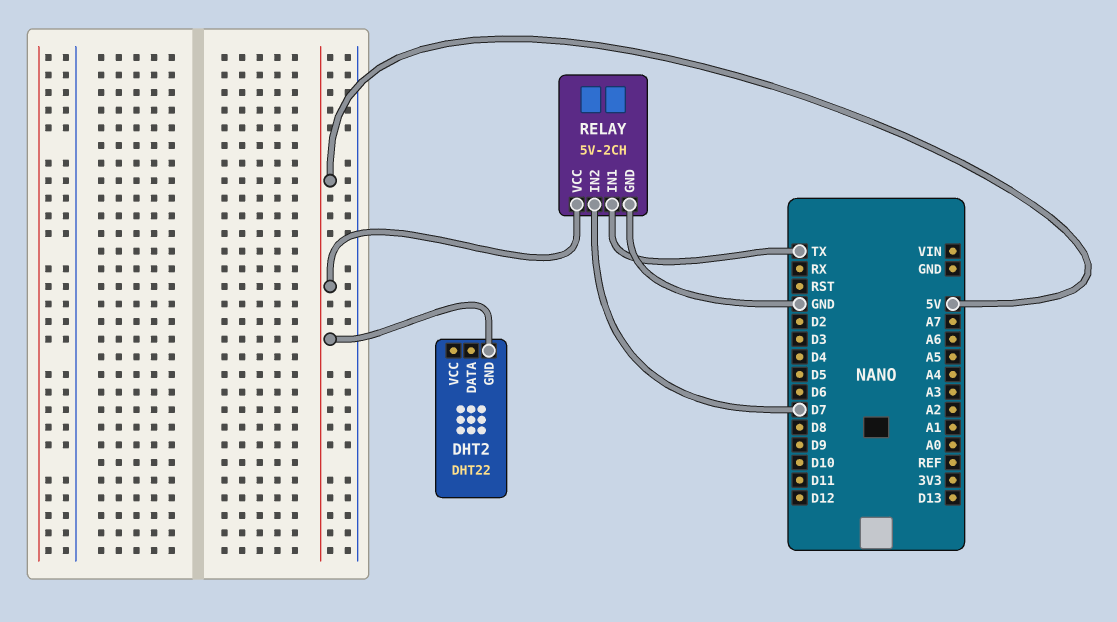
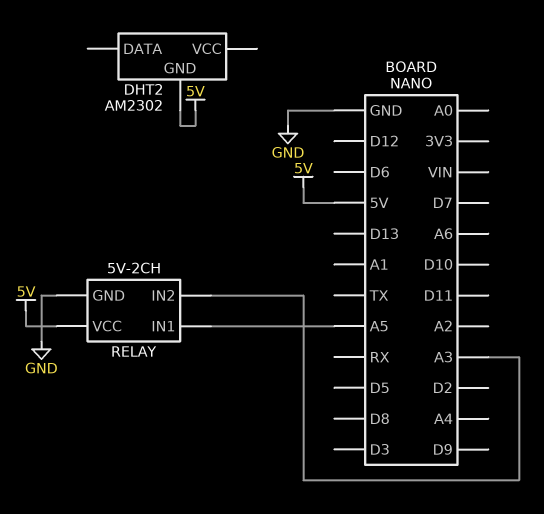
DHT2: DHT22 -> AM2302
RELAY pin IN1: TX -> A5
RELAY pin IN2: D7 -> A3

